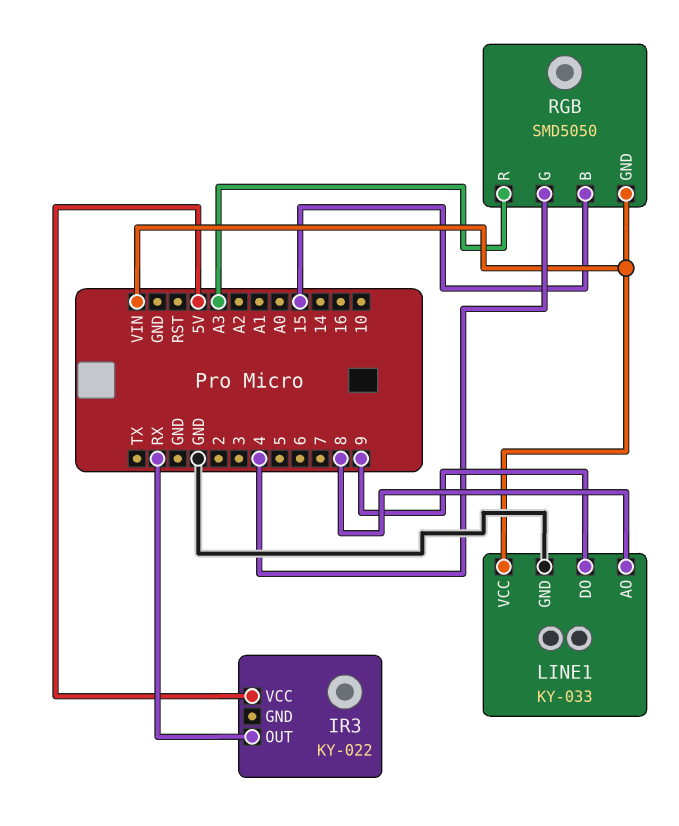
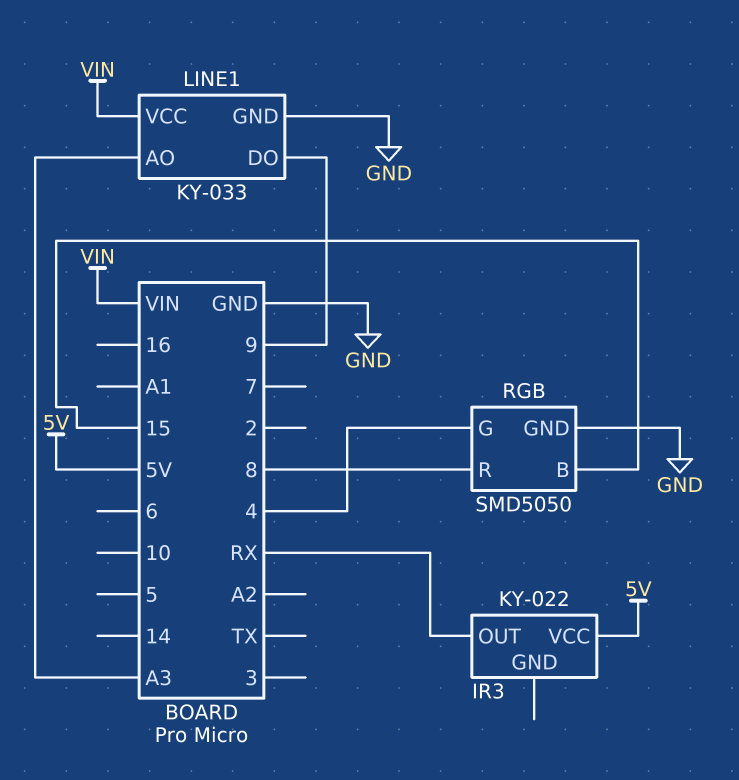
LINE1 pin AO: 8 -> A3
RGB pin GND: VIN -> GND
RGB pin R: A3 -> 8

